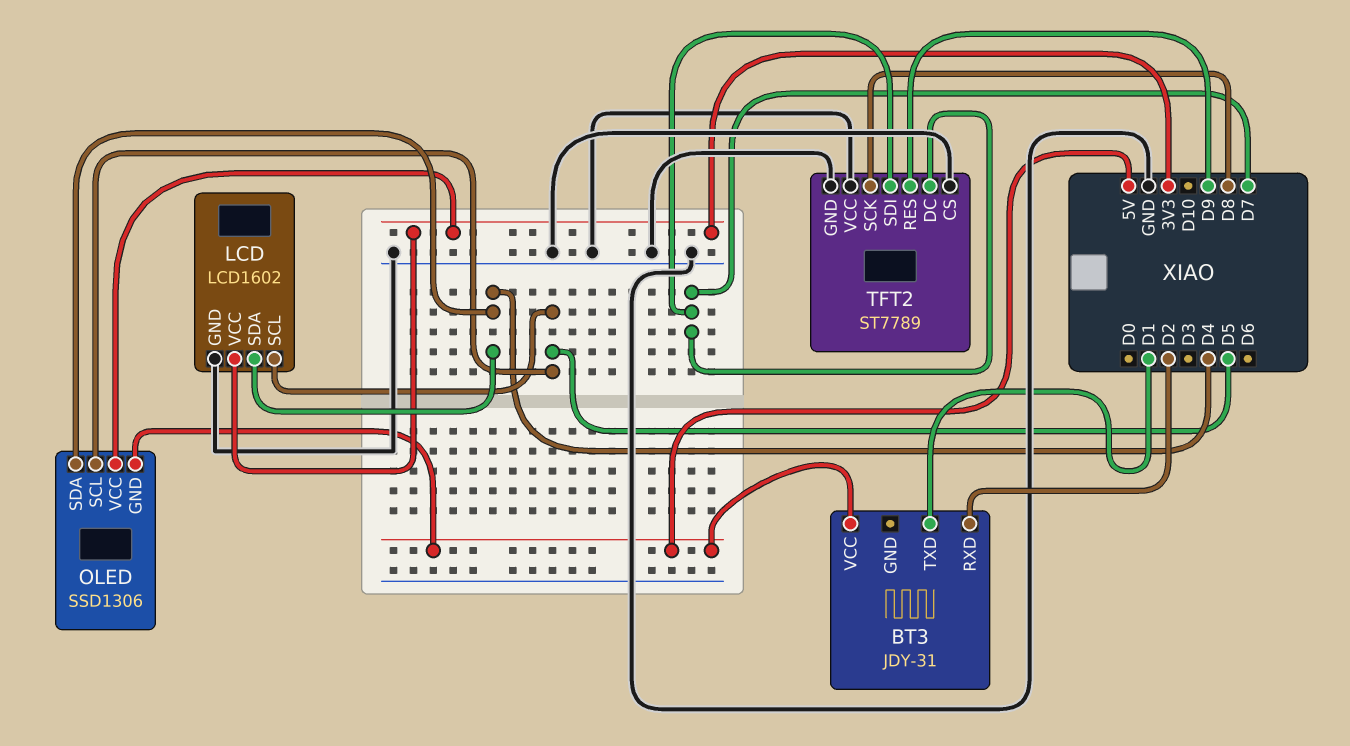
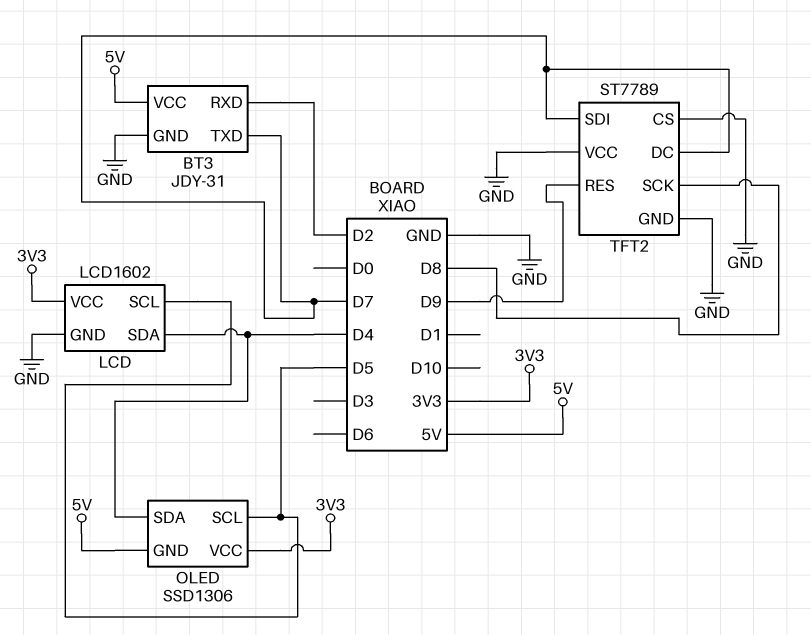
BT3 pin GND: none -> GND
BT3 pin TXD: D1 -> D7

